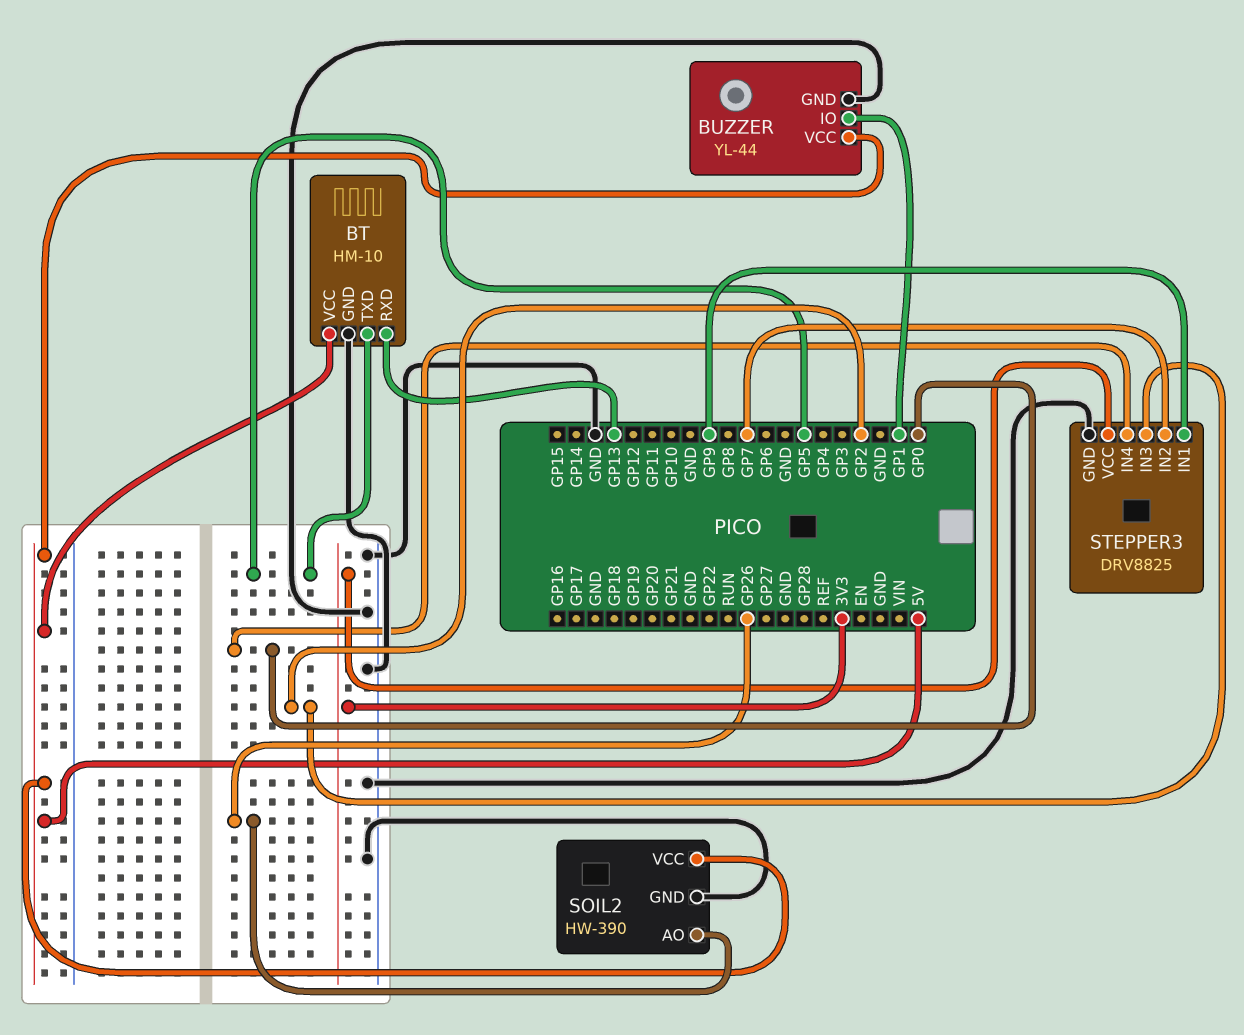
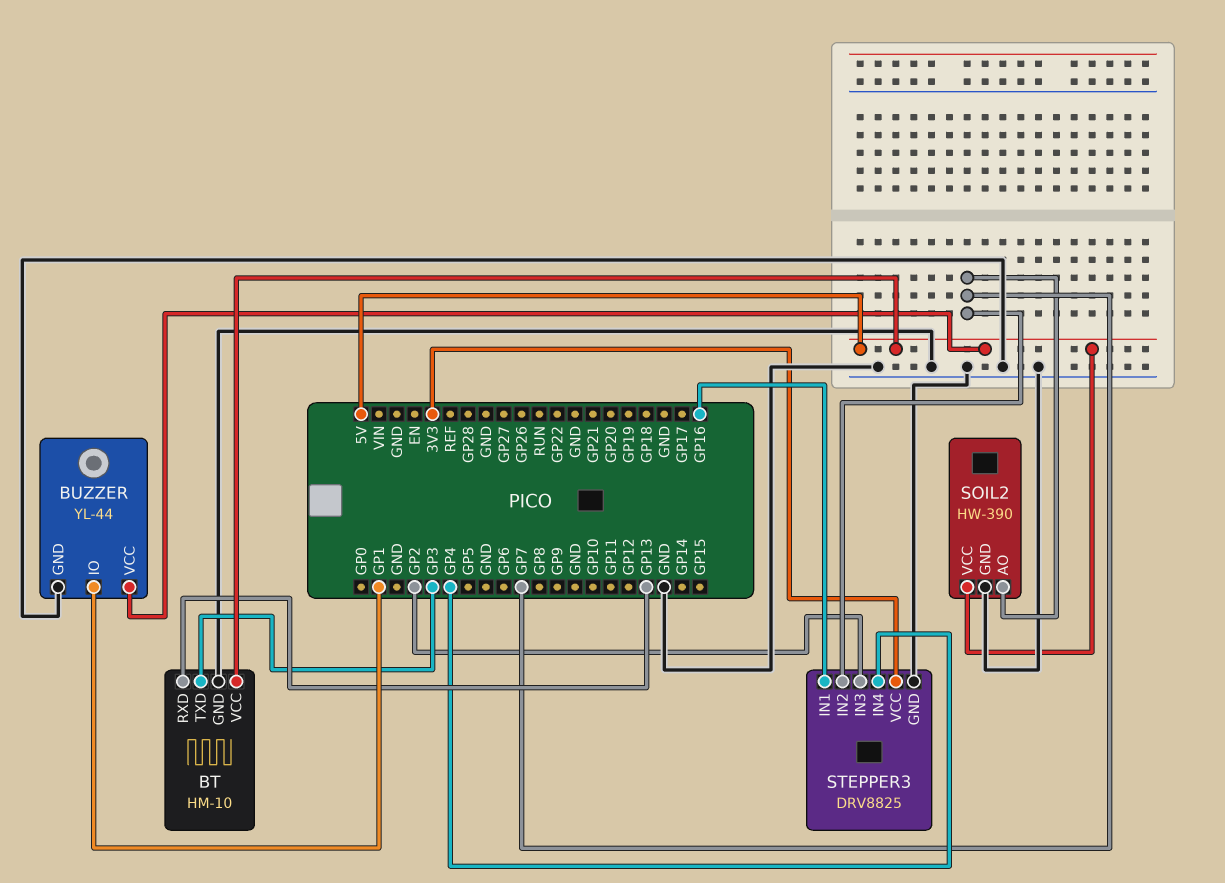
BT pin TXD: GP5 -> GP3
SOIL2 pin AO: GP26 -> GP7
STEPPER3 pin IN1: GP9 -> GP16
STEPPER3 pin IN4: GP0 -> GP4

